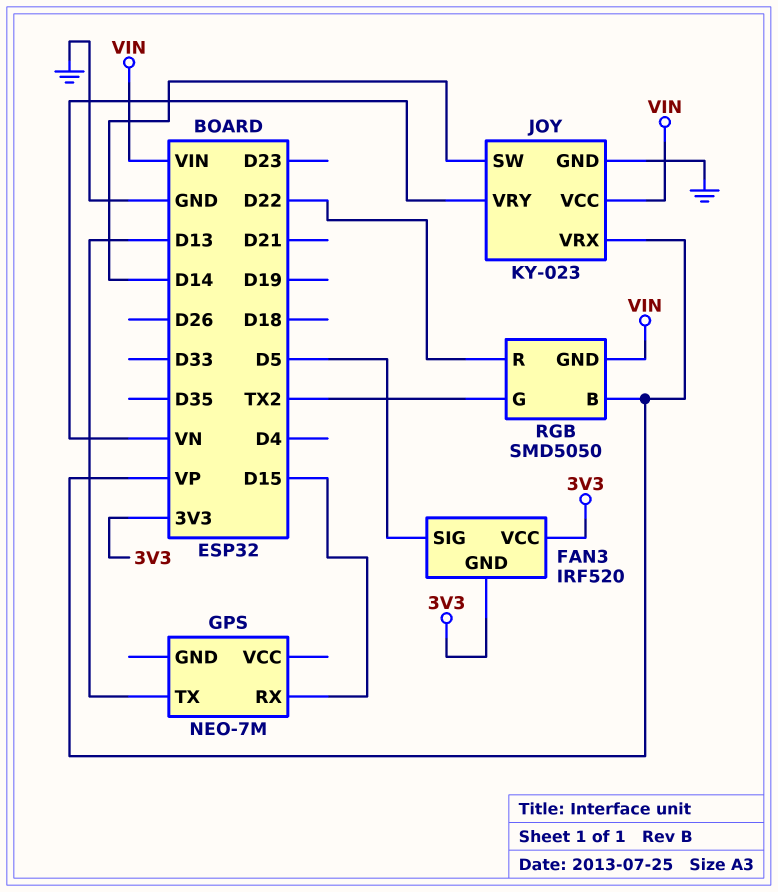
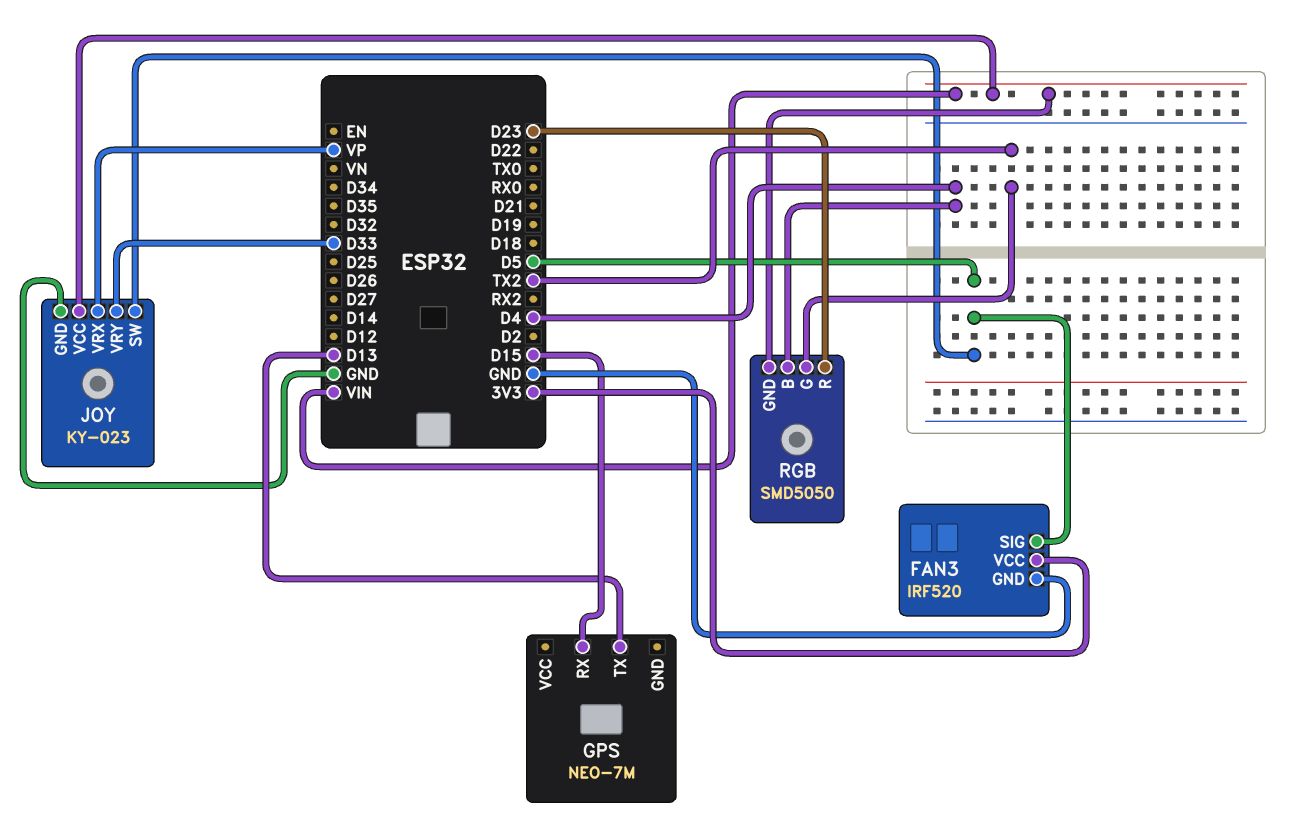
FAN3 pin GND: 3V3 -> GND
JOY pin SW: D14 -> D5
JOY pin VRY: VN -> D33
RGB pin B: VP -> D4
RGB pin R: D22 -> D23

